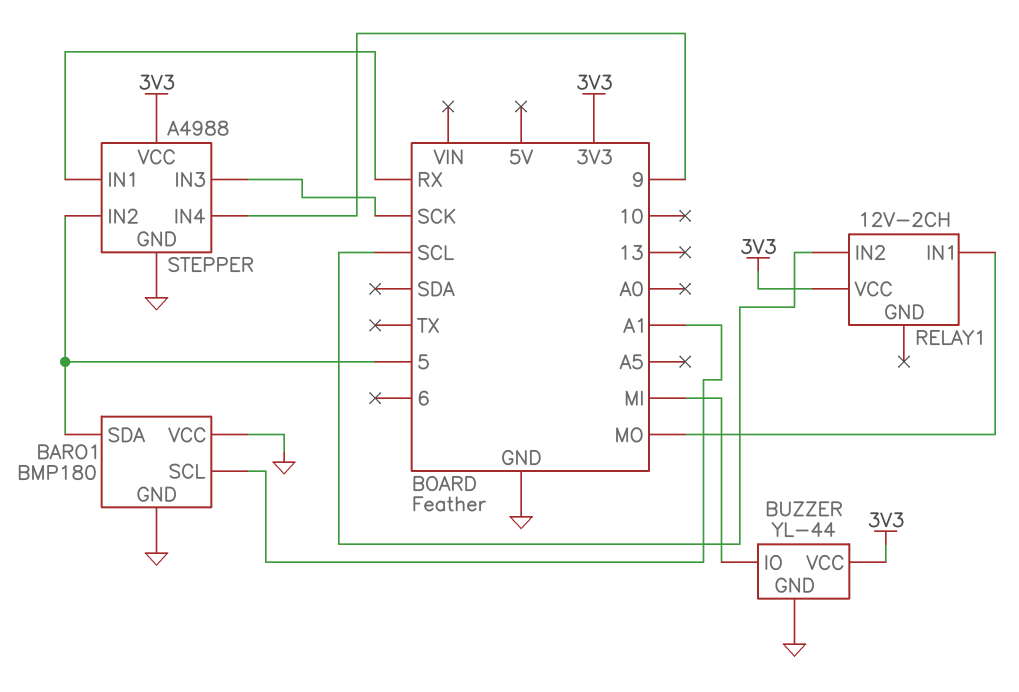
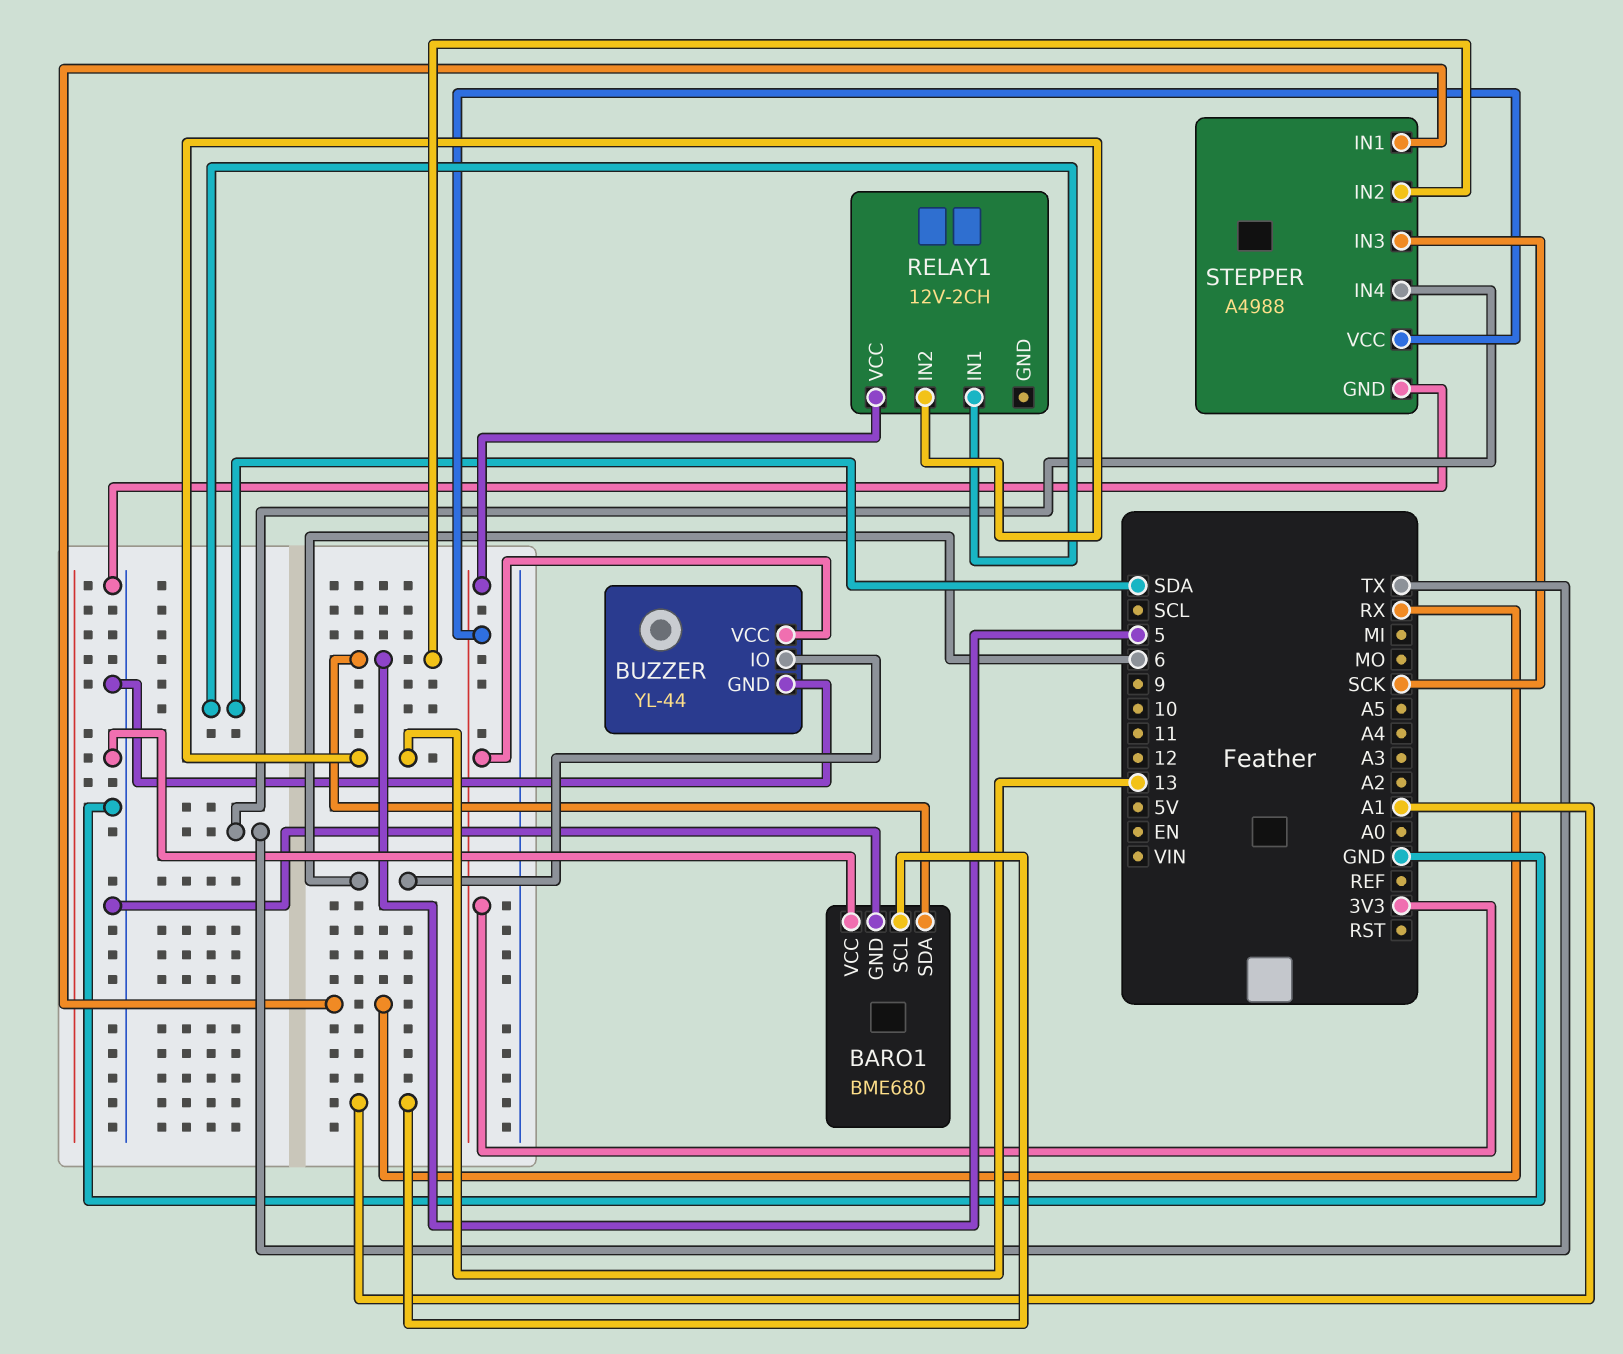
BARO1: BMP180 -> BME680
BUZZER pin IO: MI -> 6
RELAY1 pin IN1: MO -> SDA
RELAY1 pin IN2: SCL -> 13
STEPPER pin IN4: 9 -> TX

